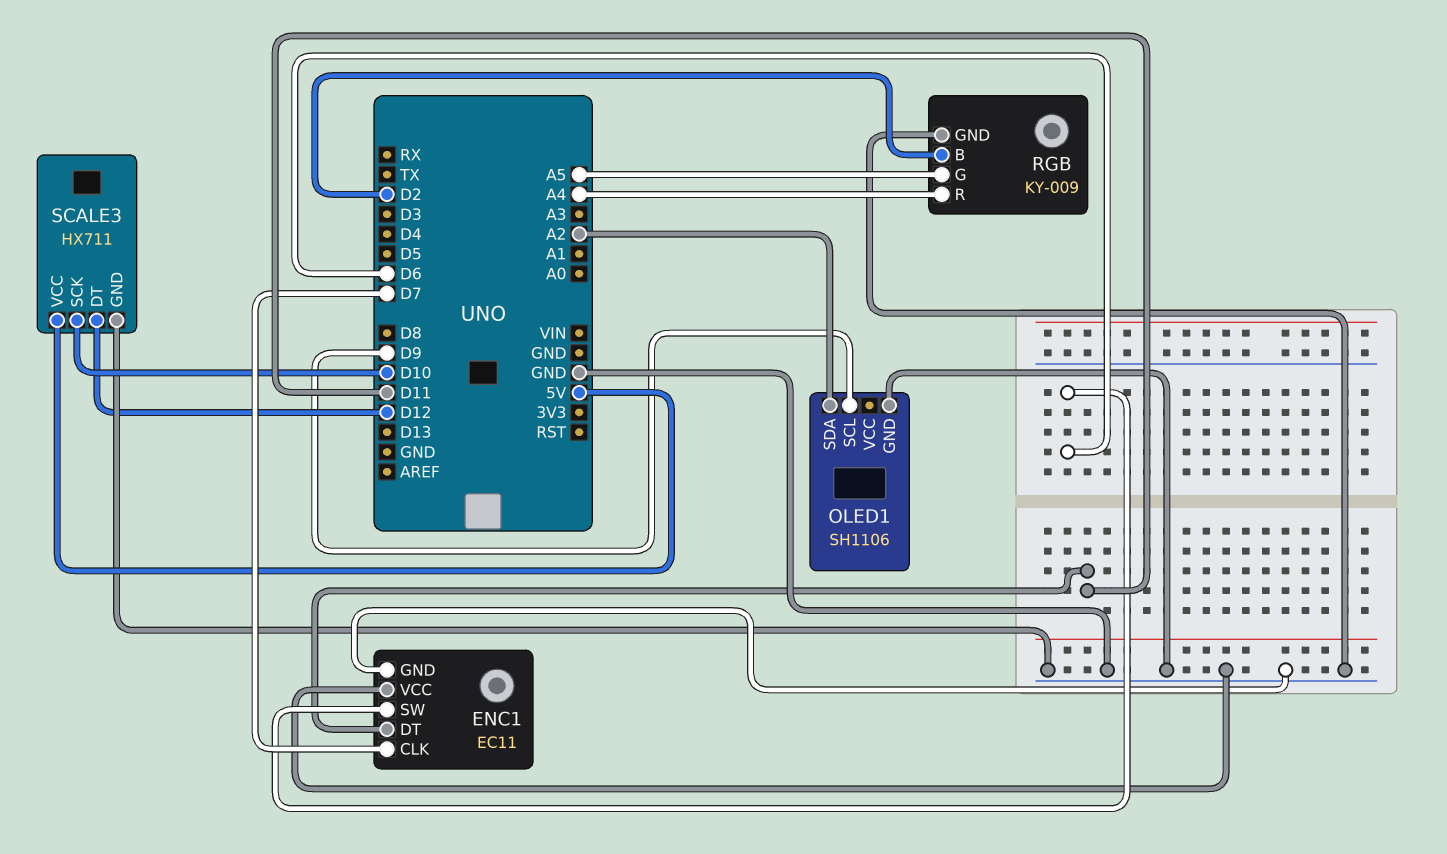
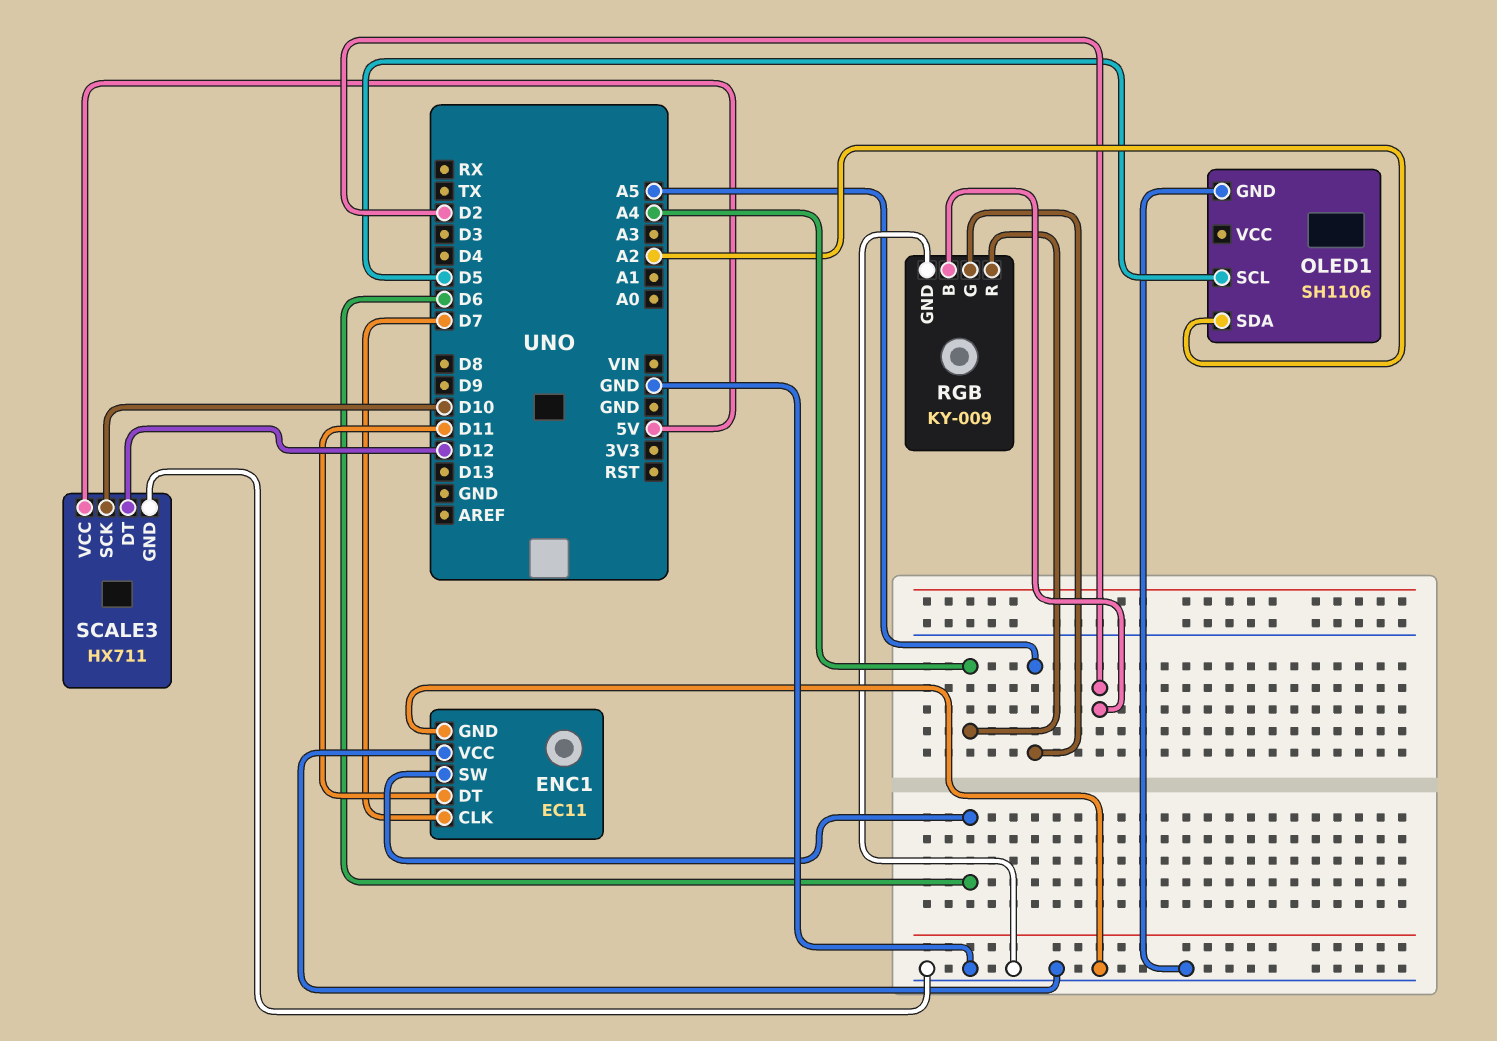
OLED1 pin SCL: D9 -> D5

